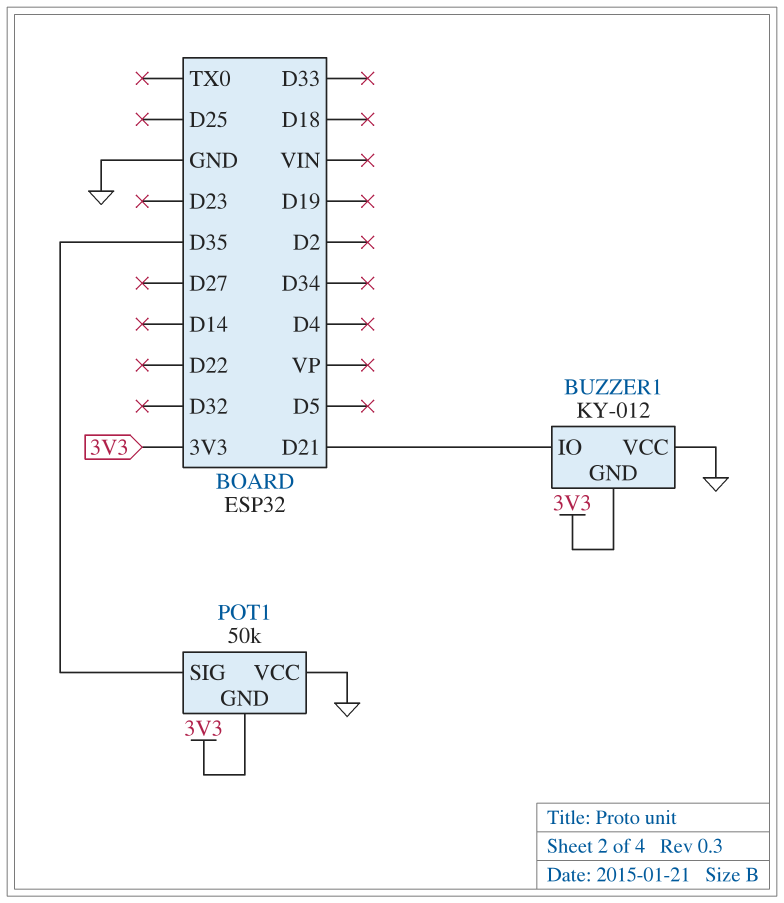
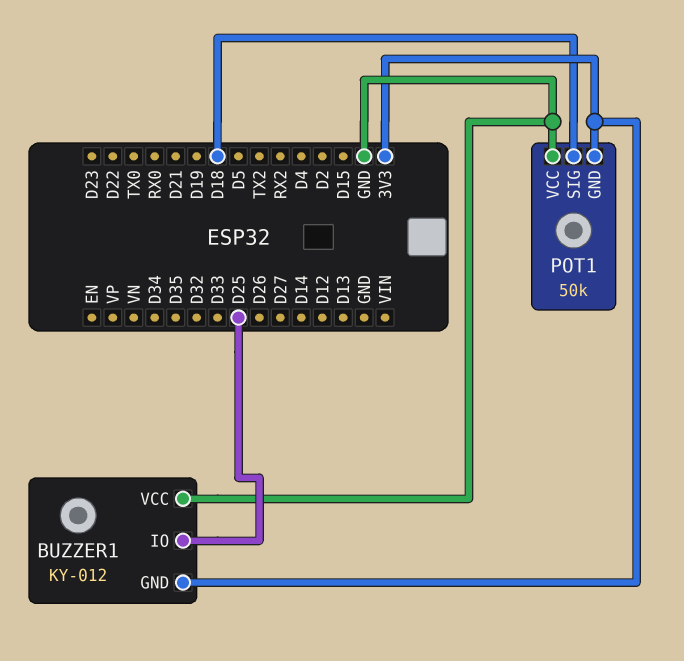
BUZZER1 pin IO: D21 -> D25
POT1 pin SIG: D35 -> D18

